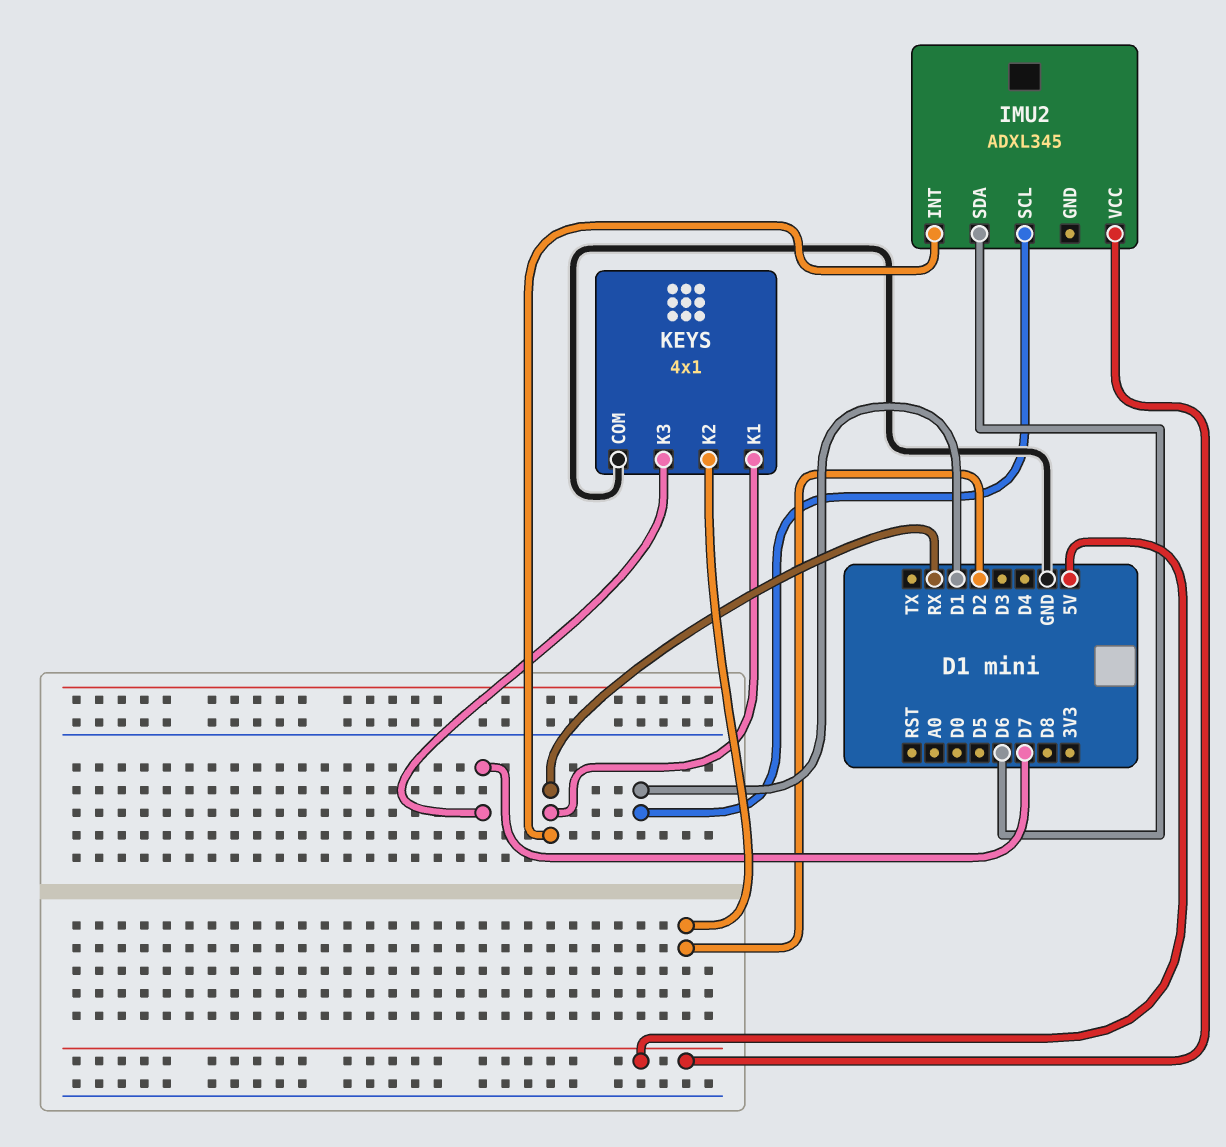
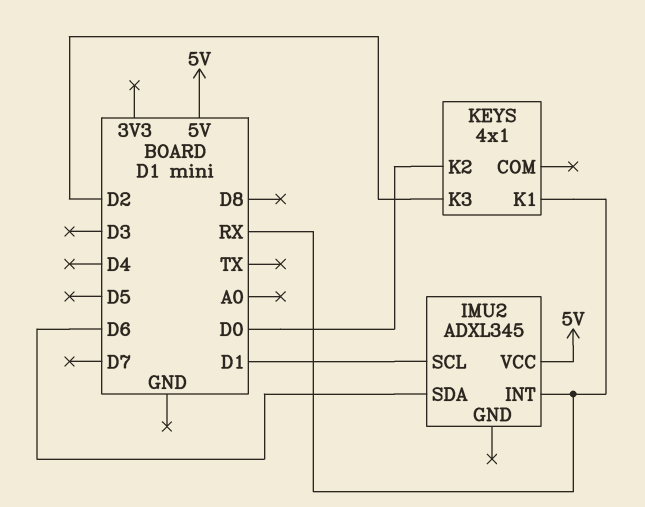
KEYS pin COM: GND -> none
KEYS pin K2: D2 -> D0
KEYS pin K3: D7 -> D2

